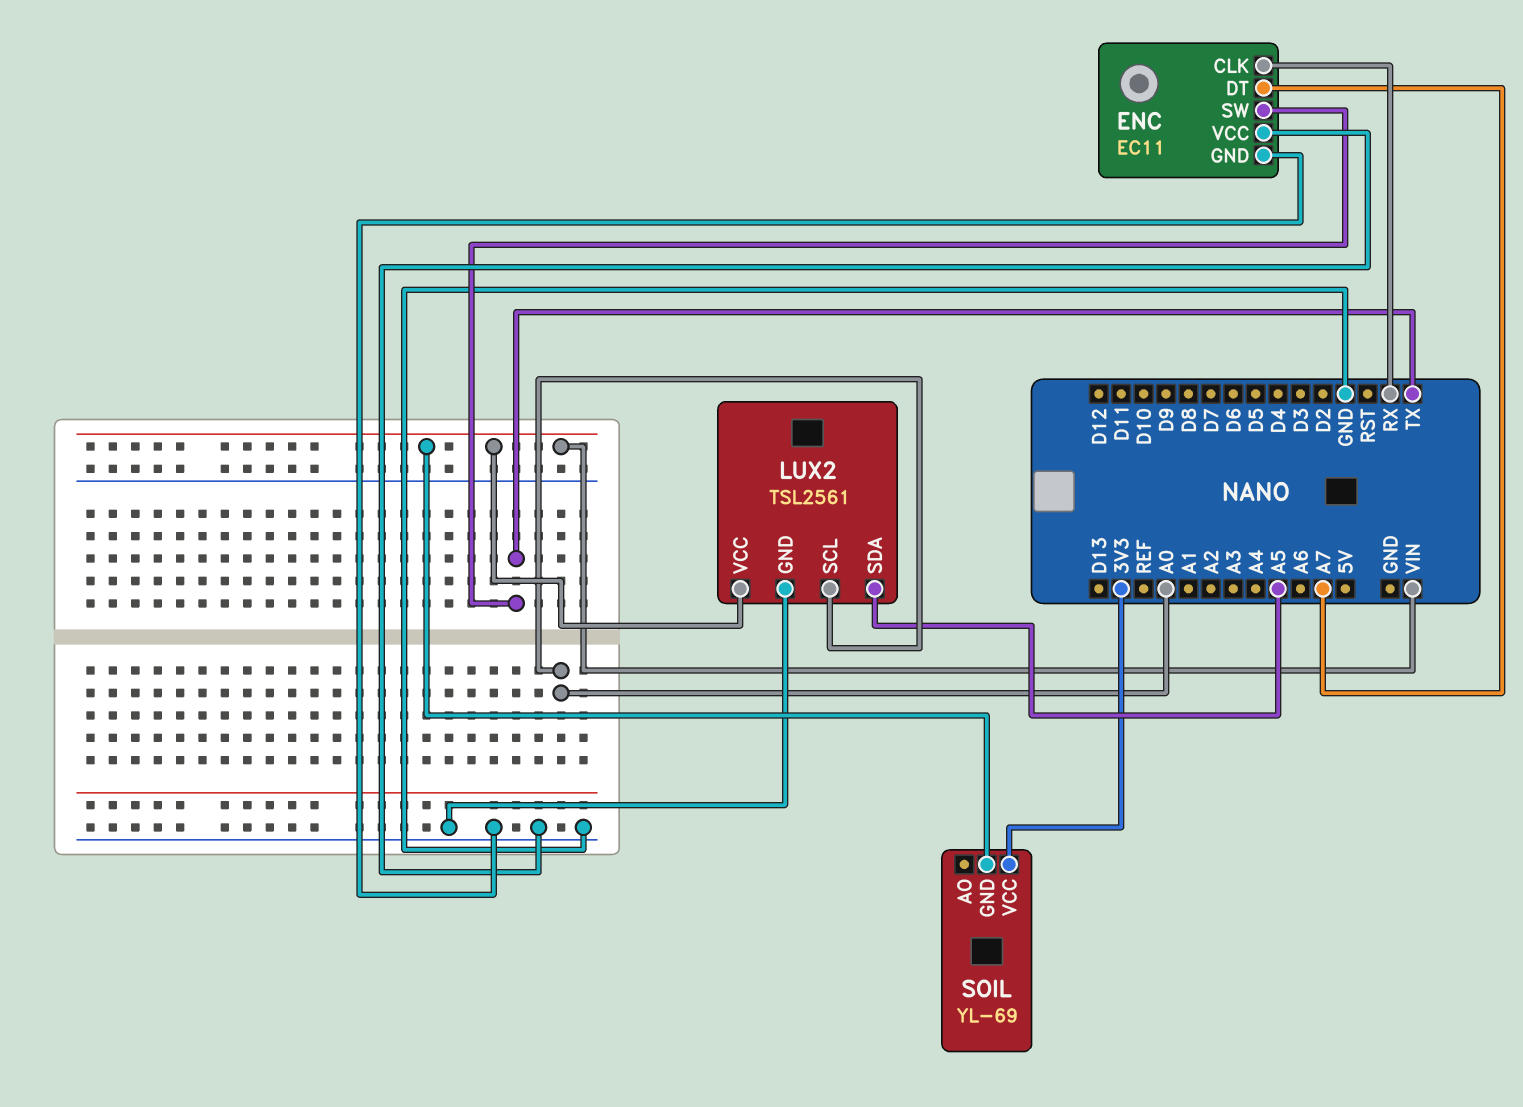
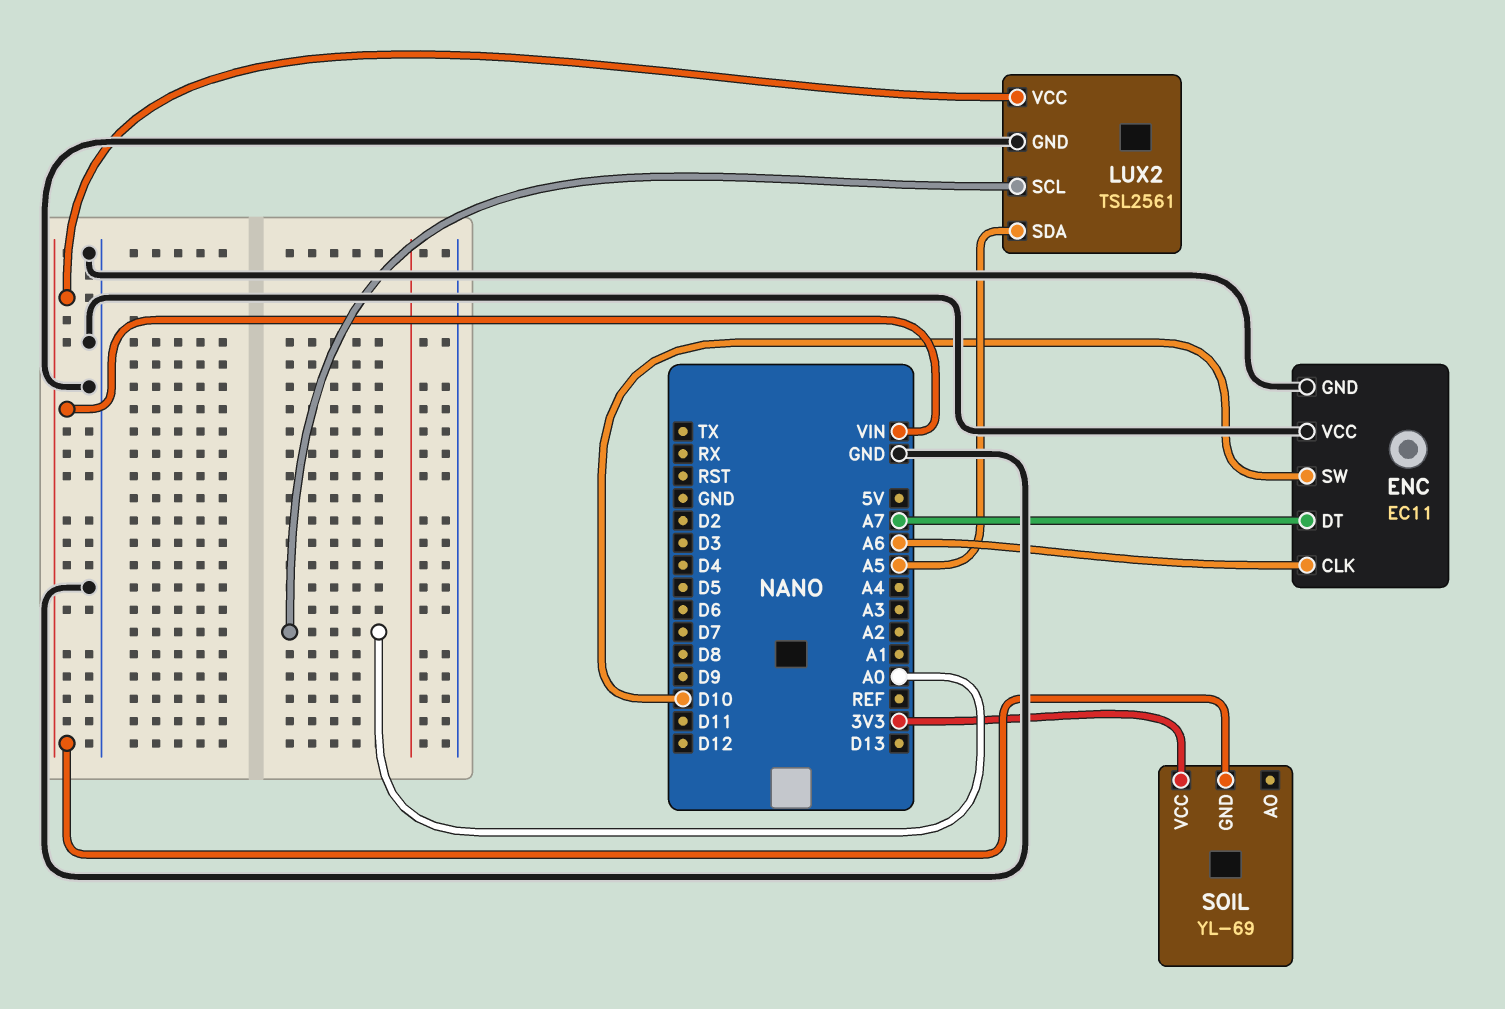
ENC pin CLK: RX -> A6
ENC pin SW: TX -> D10

